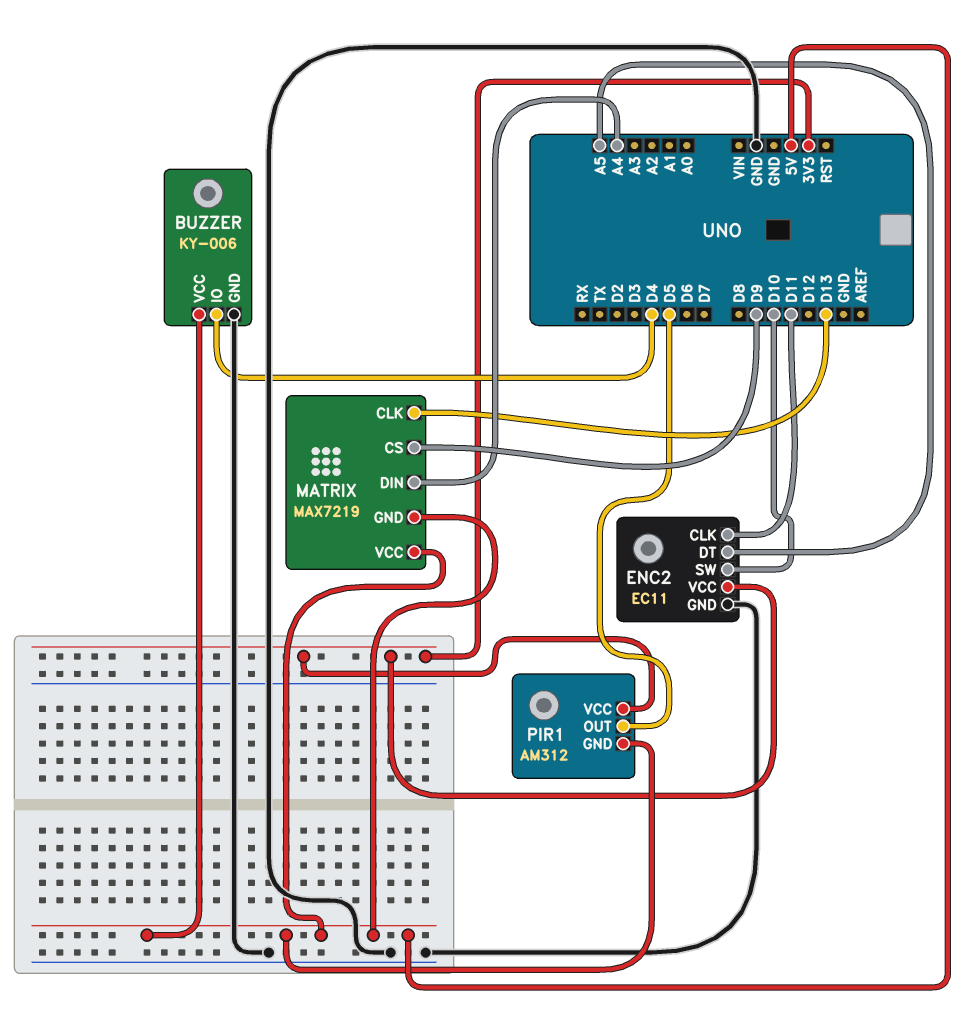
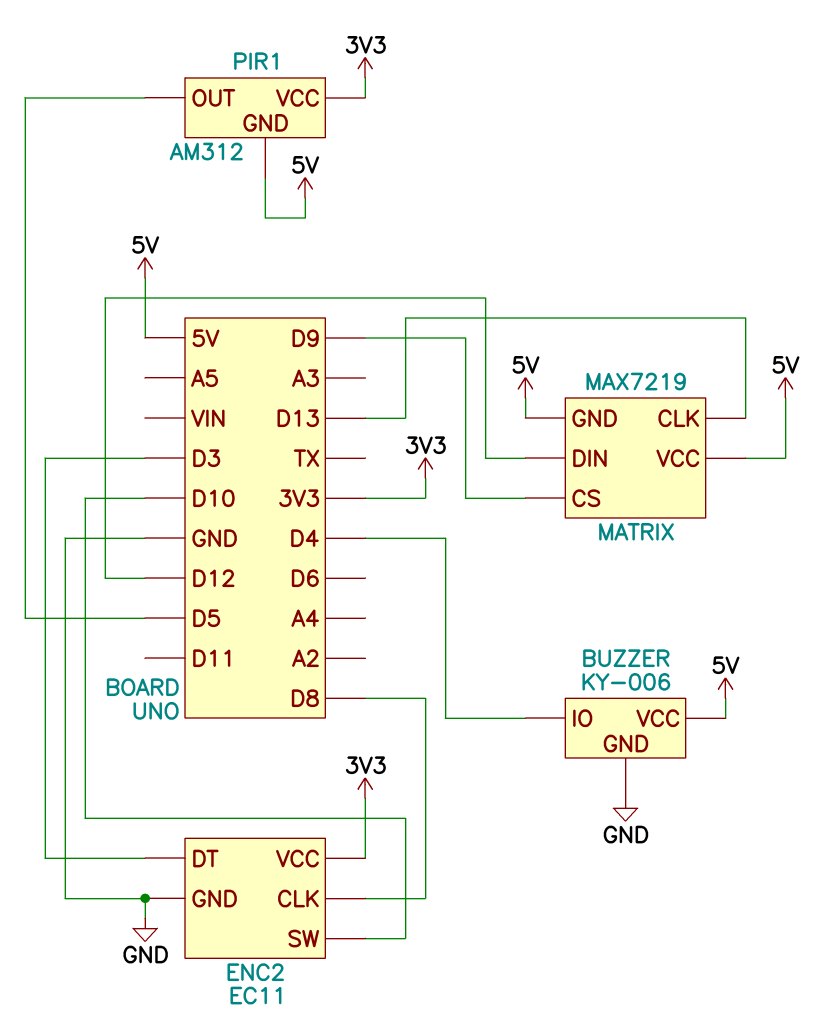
ENC2 pin CLK: D11 -> D8
ENC2 pin DT: A5 -> D3
MATRIX pin DIN: A4 -> D12

